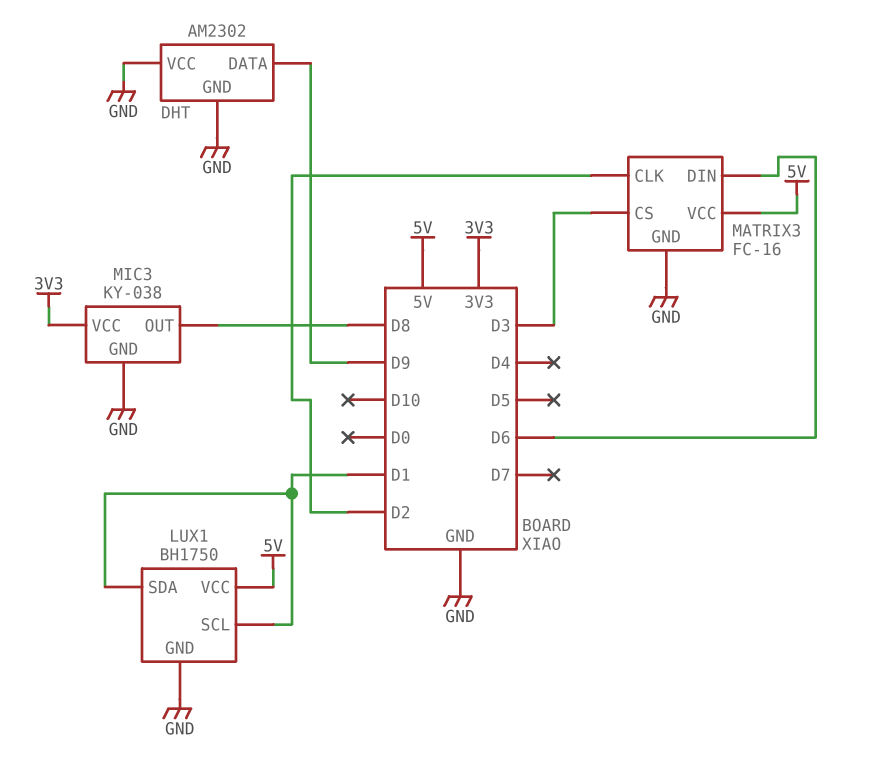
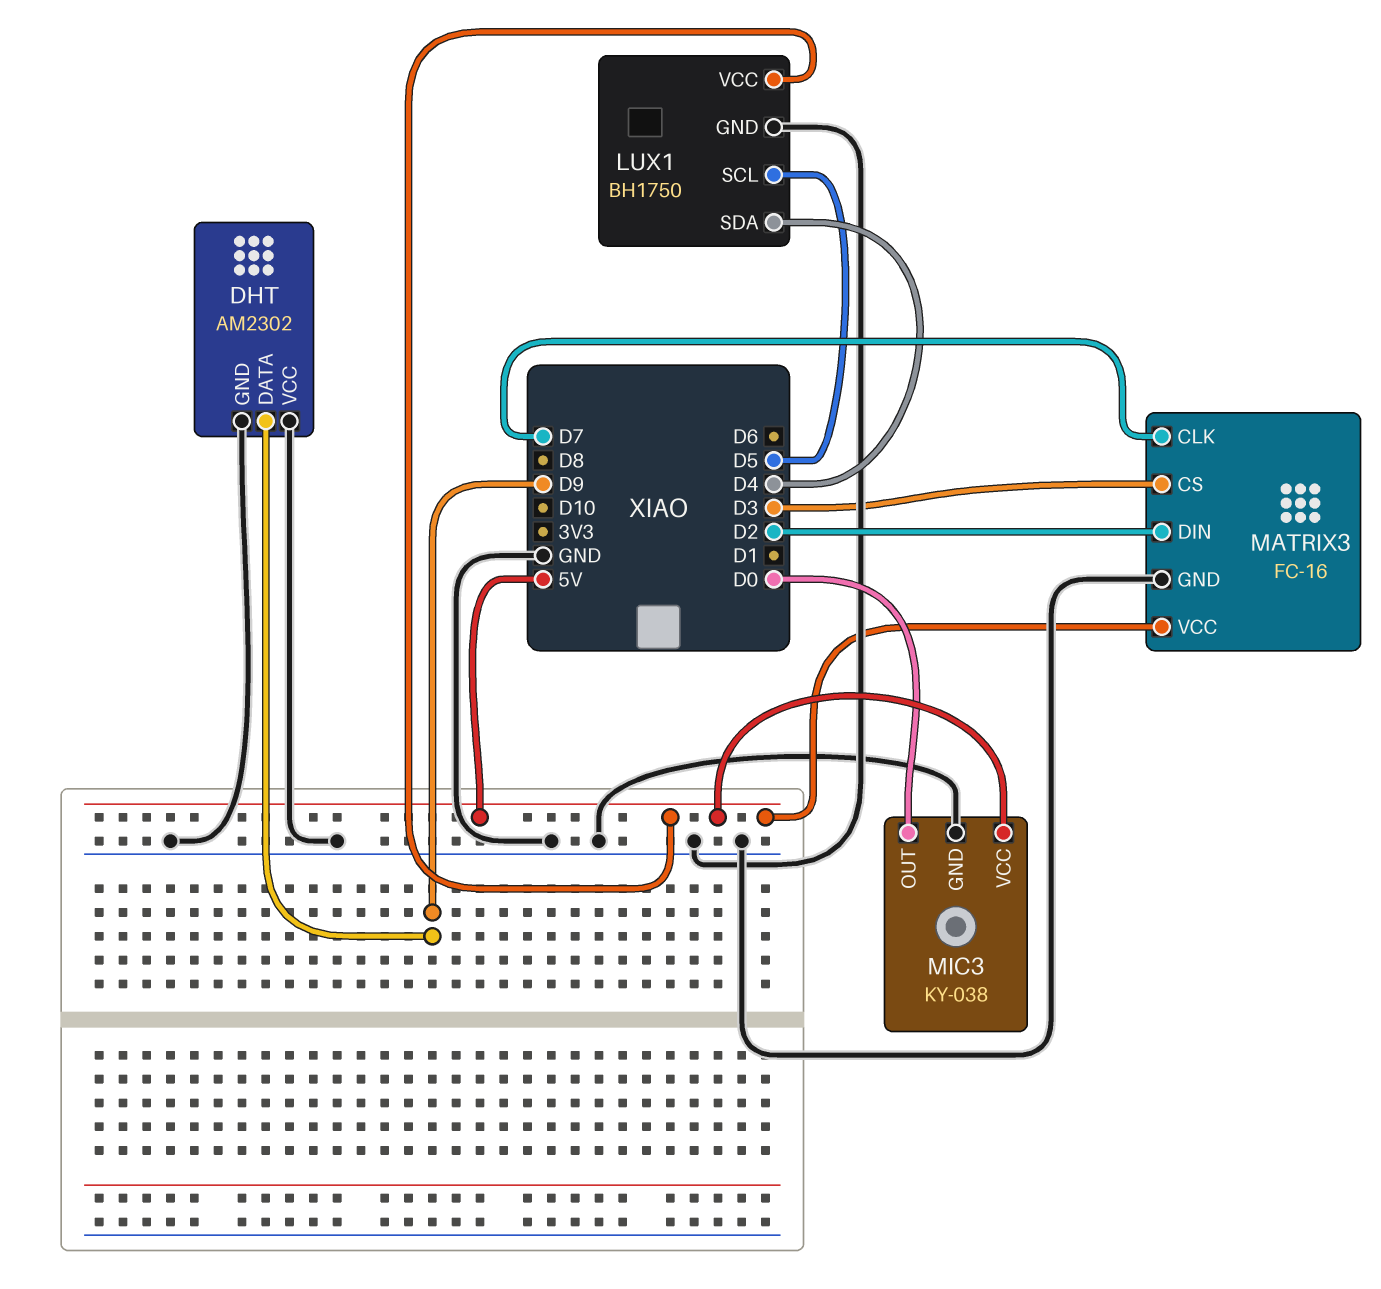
LUX1 pin SCL: D1 -> D5
LUX1 pin SDA: D1 -> D4
MATRIX3 pin CLK: D2 -> D7
MATRIX3 pin DIN: D6 -> D2
MIC3 pin OUT: D8 -> D0
MIC3 pin VCC: 3V3 -> 5V

